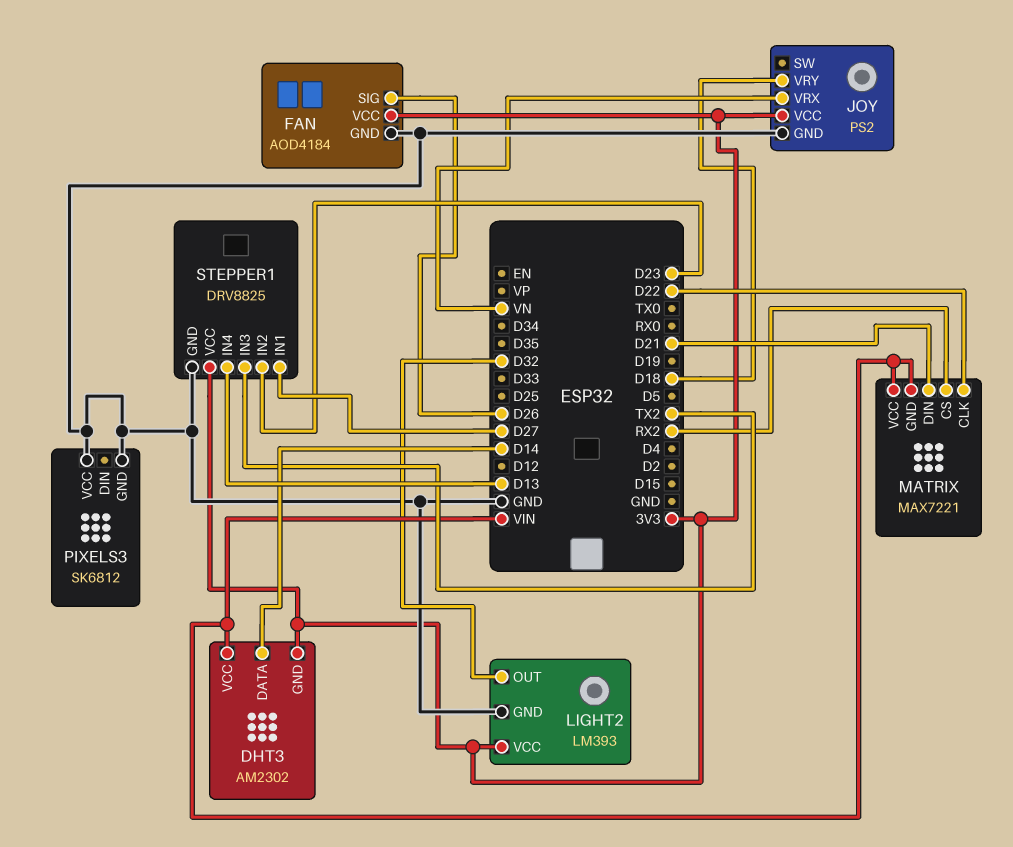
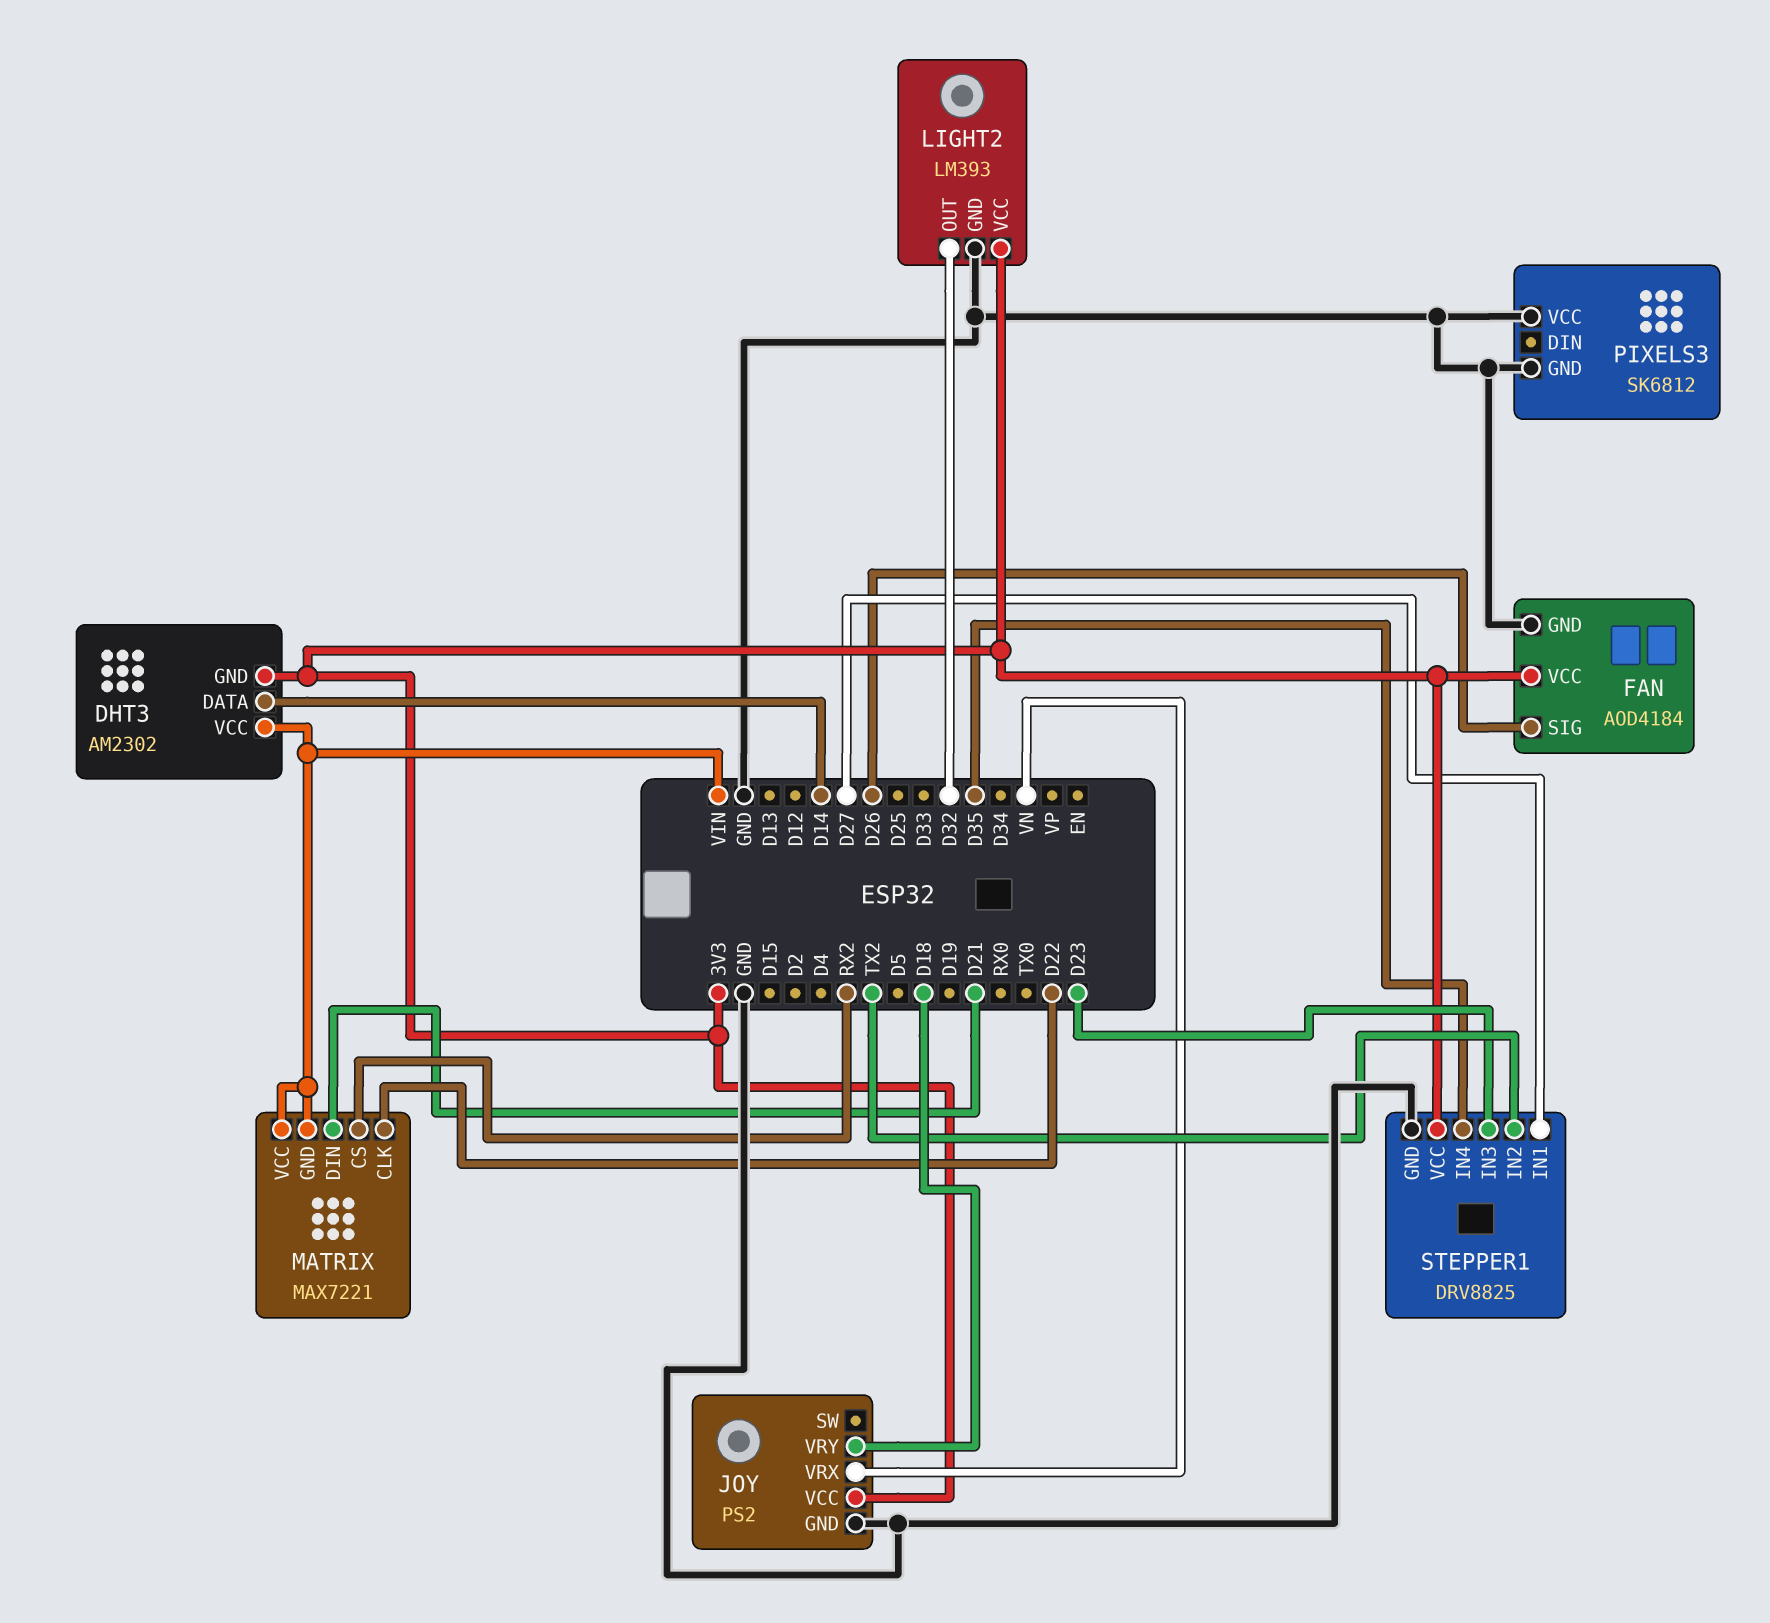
STEPPER1 pin IN2: D23 -> TX2
STEPPER1 pin IN3: TX2 -> D23
STEPPER1 pin IN4: D13 -> D35

